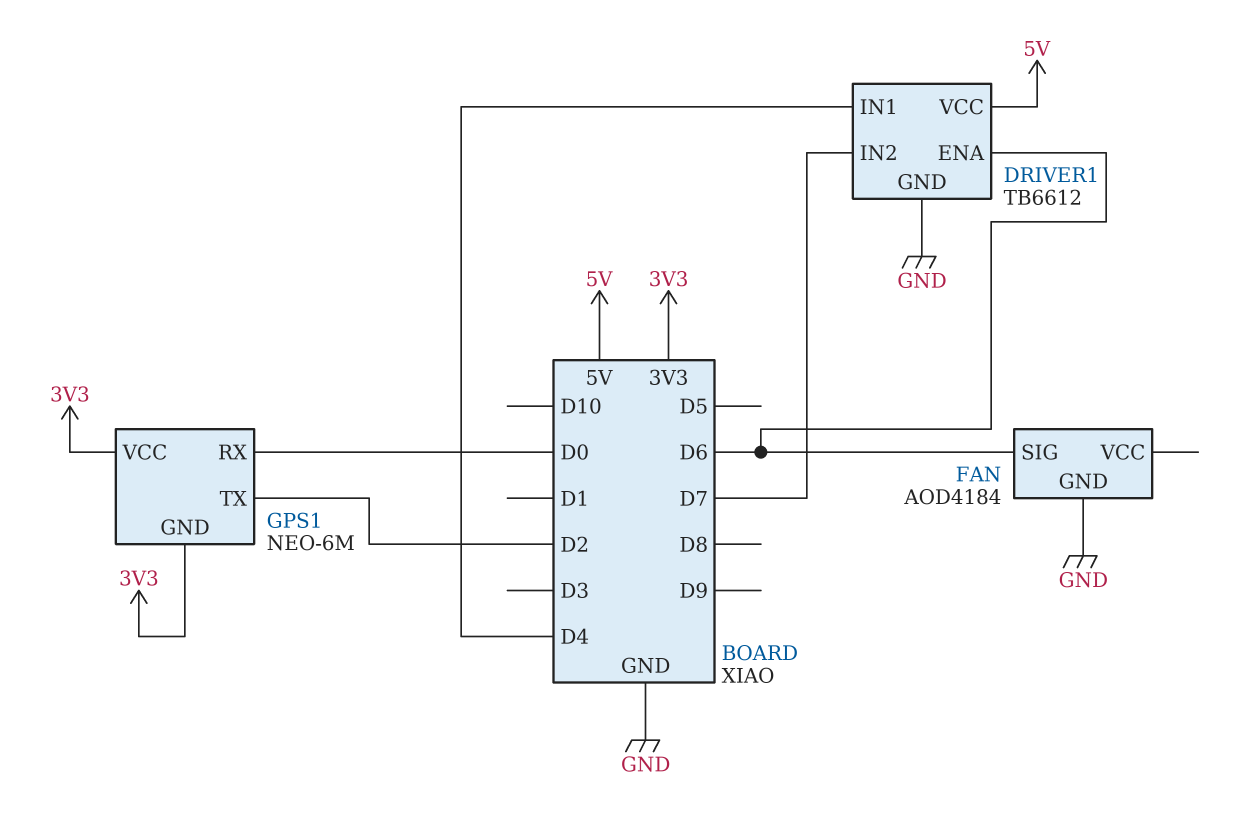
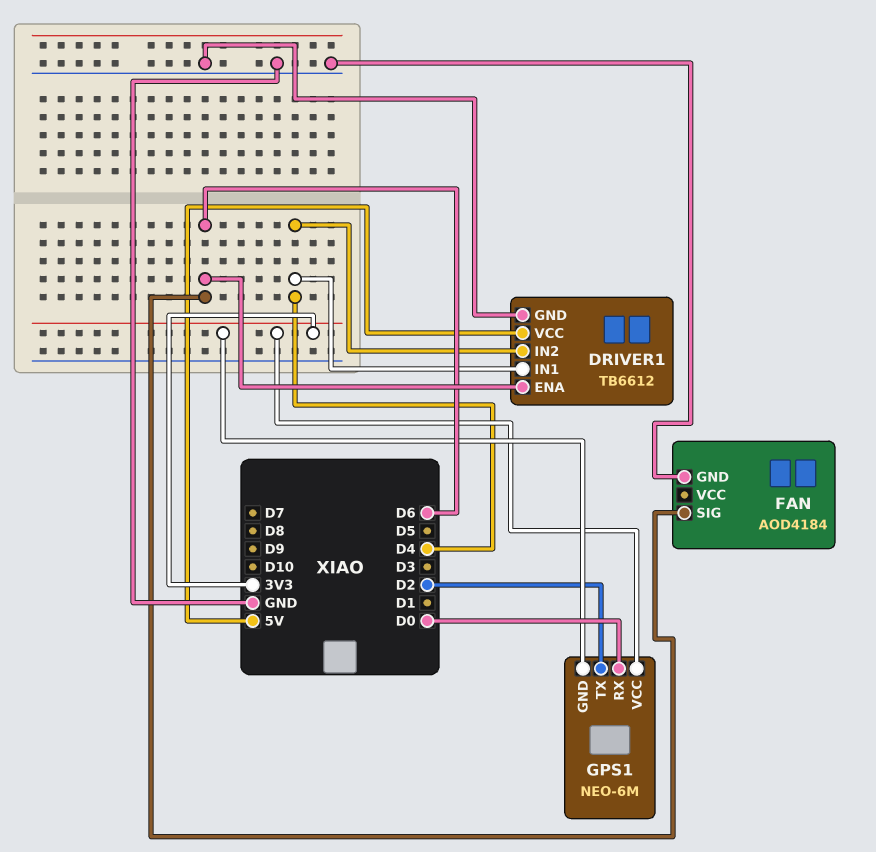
DRIVER1 pin IN2: D7 -> D4

